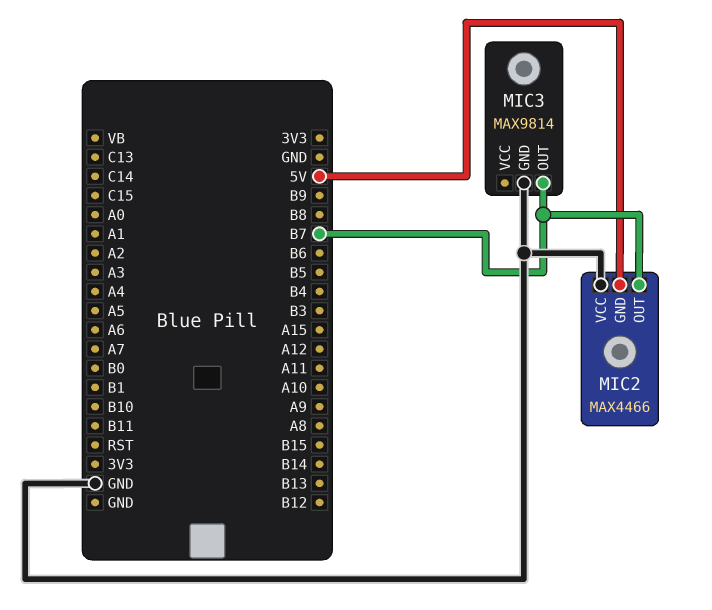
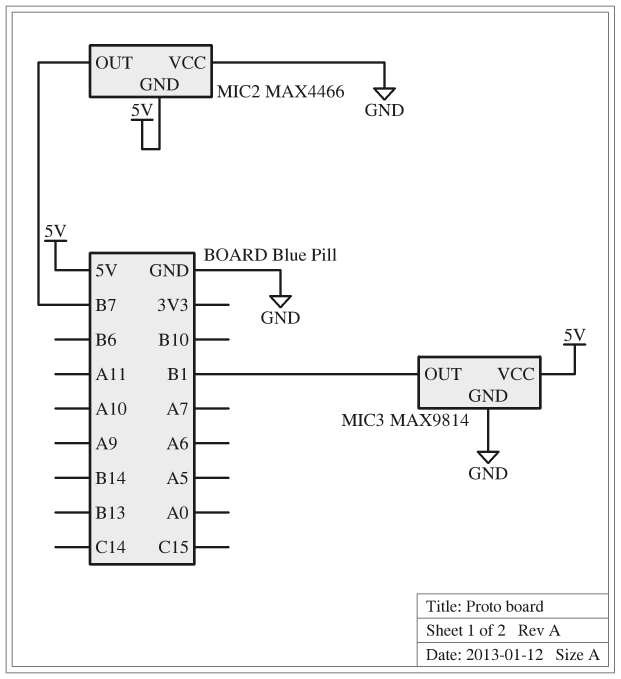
MIC3 pin OUT: B7 -> B1
MIC3 pin VCC: none -> 5V

